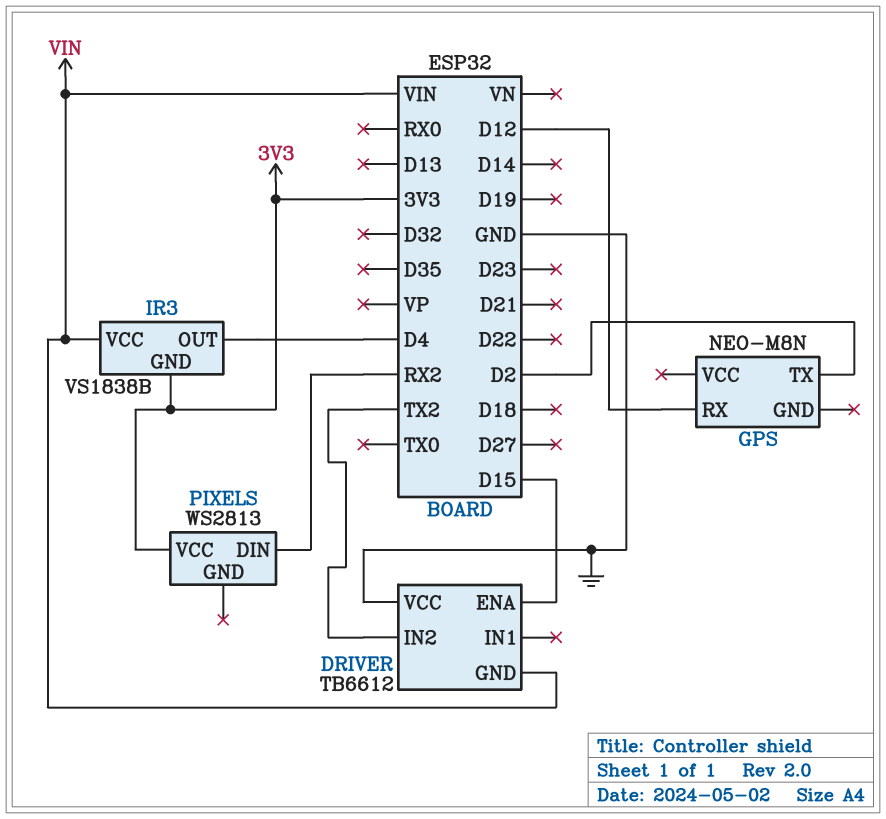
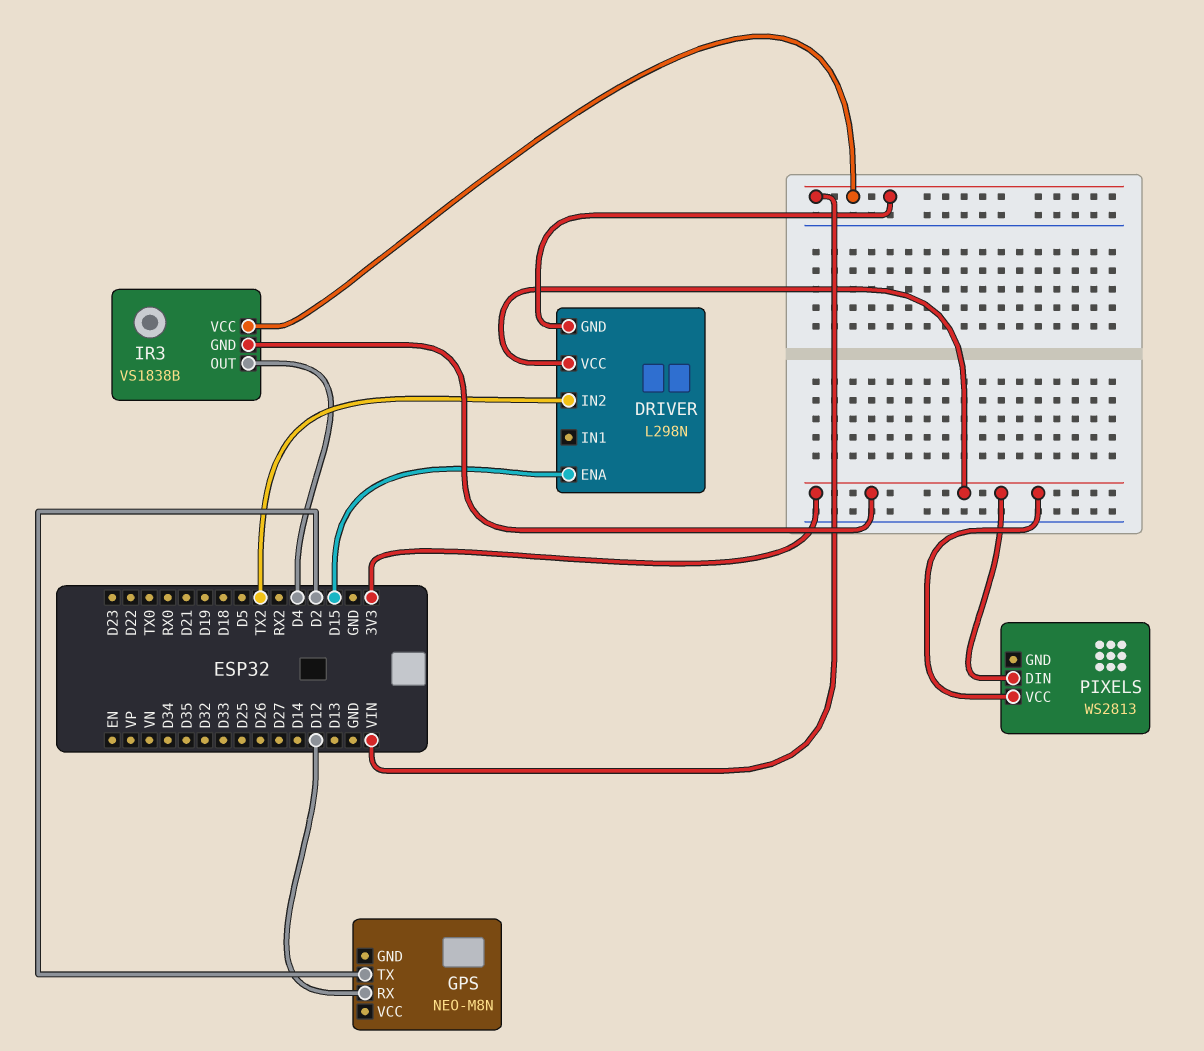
DRIVER: TB6612 -> L298N
DRIVER pin VCC: GND -> 3V3
PIXELS pin DIN: RX2 -> 3V3

